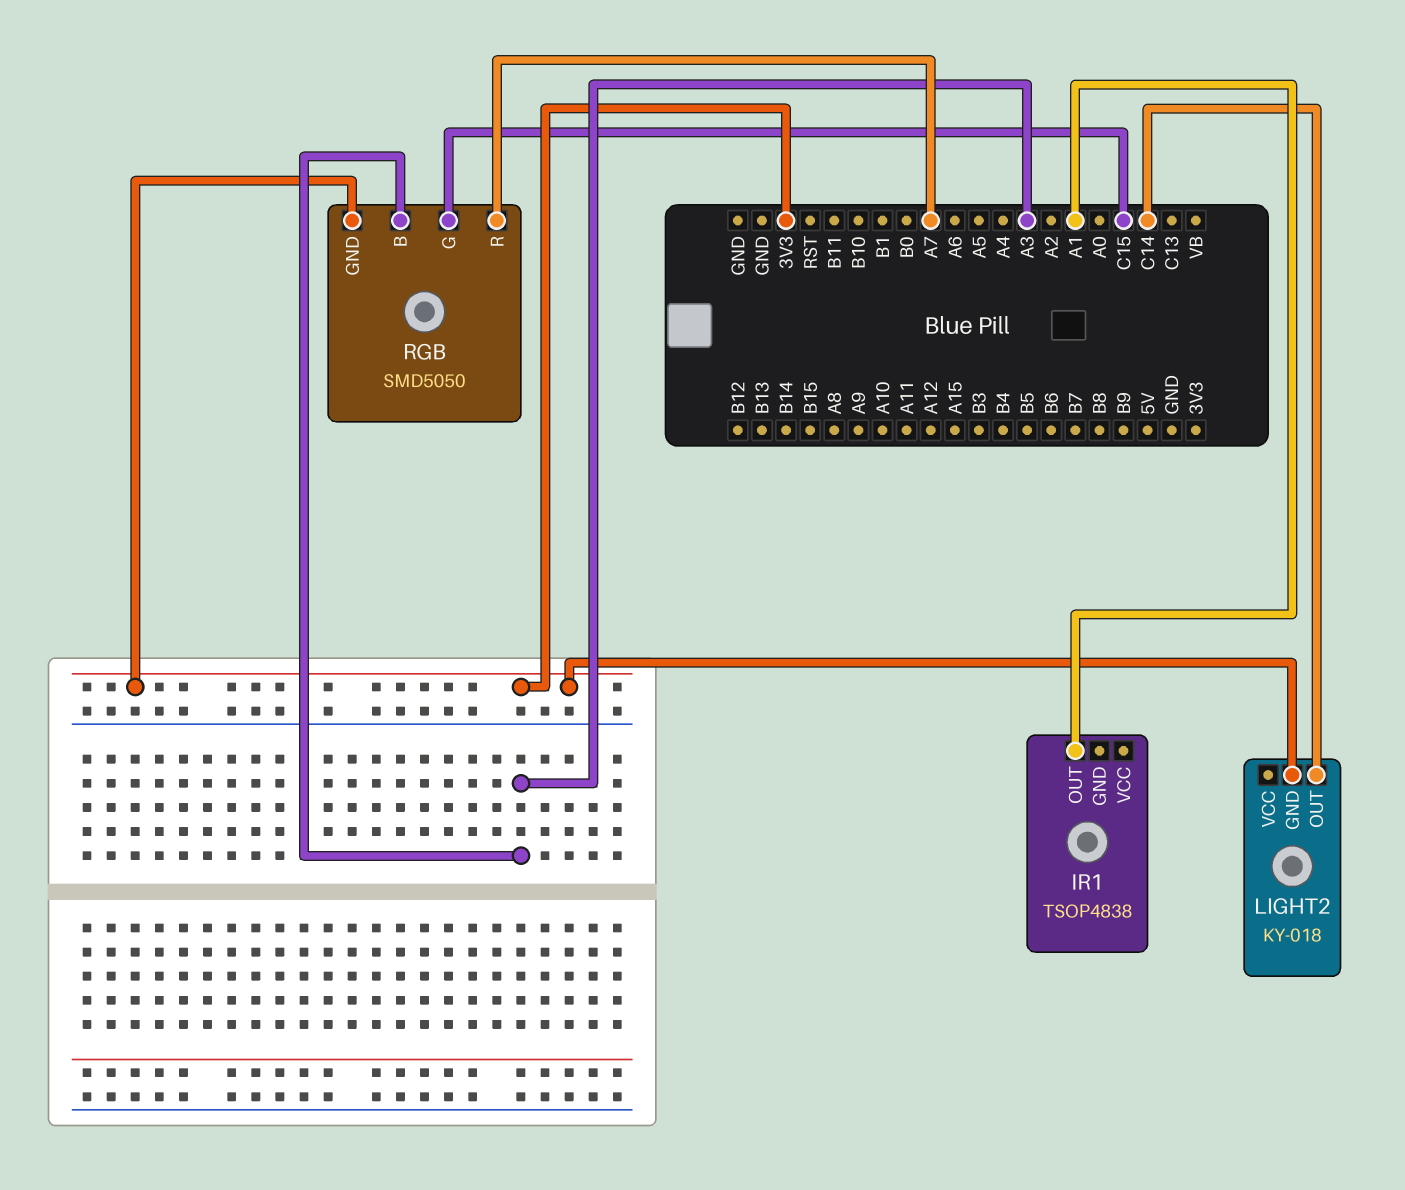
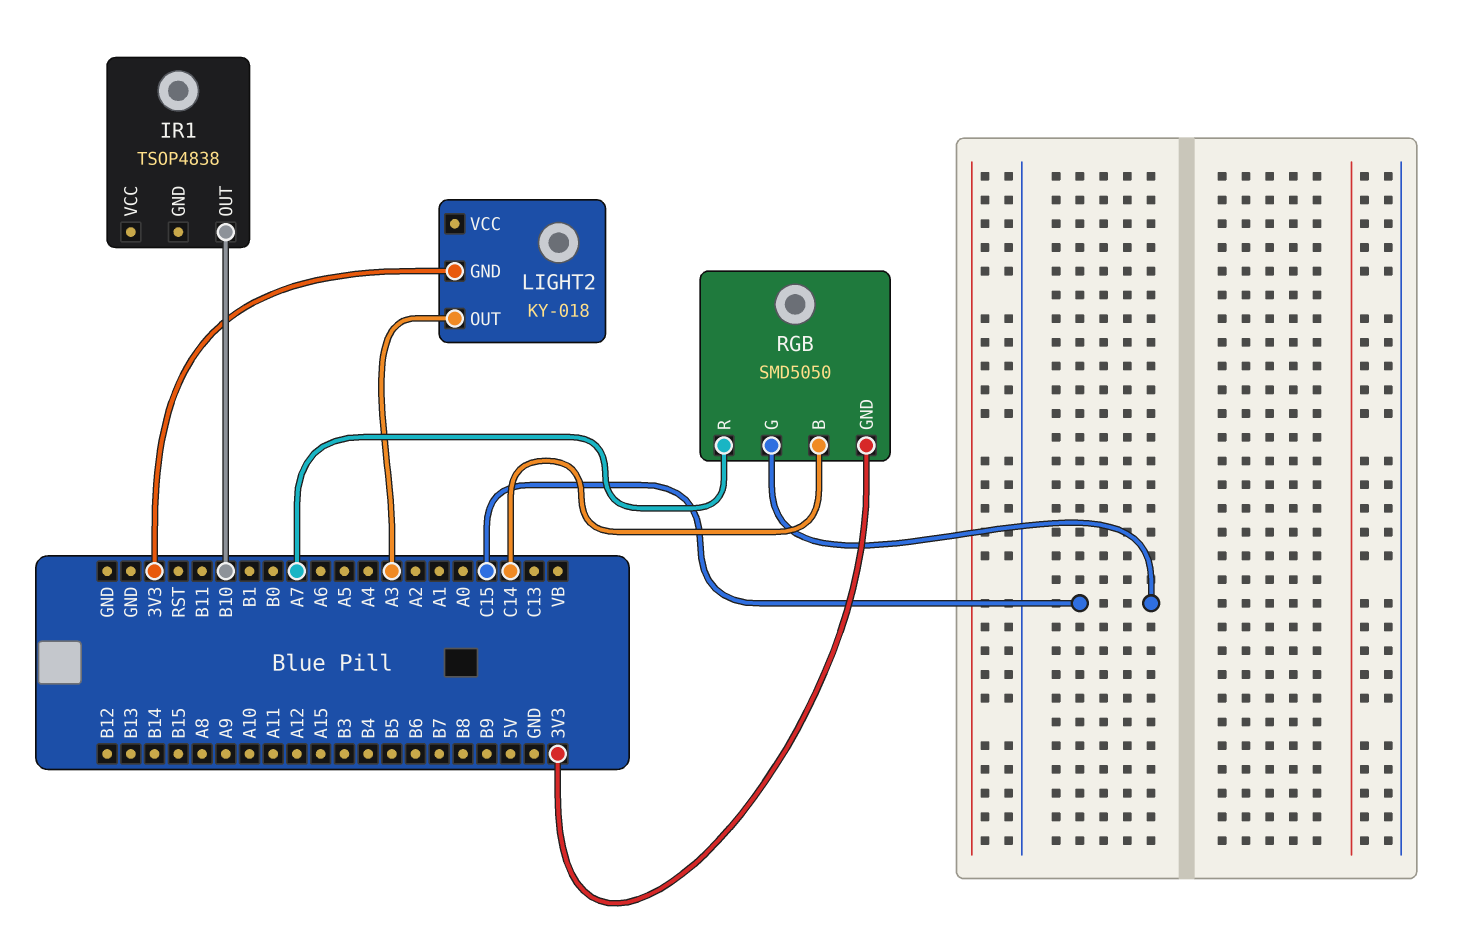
IR1 pin OUT: A1 -> B10
LIGHT2 pin OUT: C14 -> A3
RGB pin B: A3 -> C14

